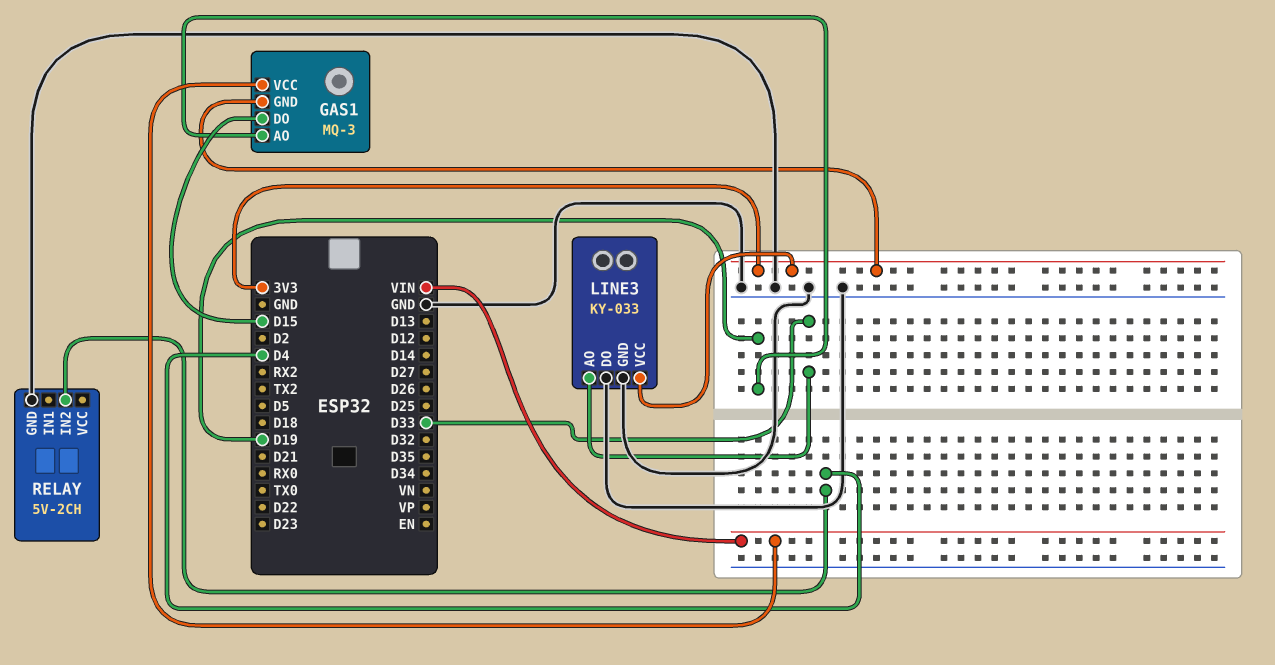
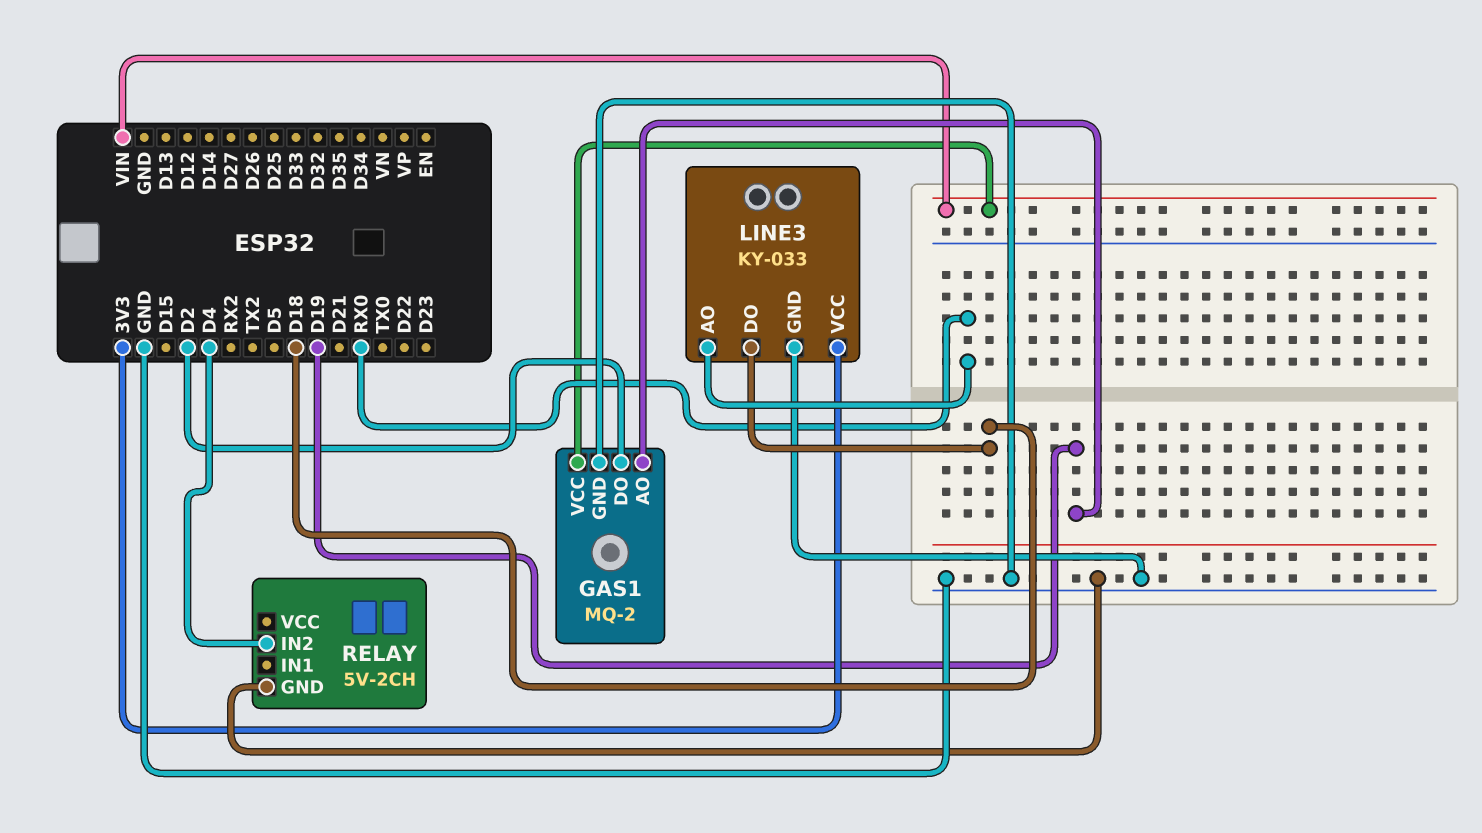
GAS1: MQ-3 -> MQ-2
GAS1 pin DO: D15 -> D2
GAS1 pin GND: 3V3 -> GND
LINE3 pin AO: D33 -> RX0
LINE3 pin DO: GND -> D18

